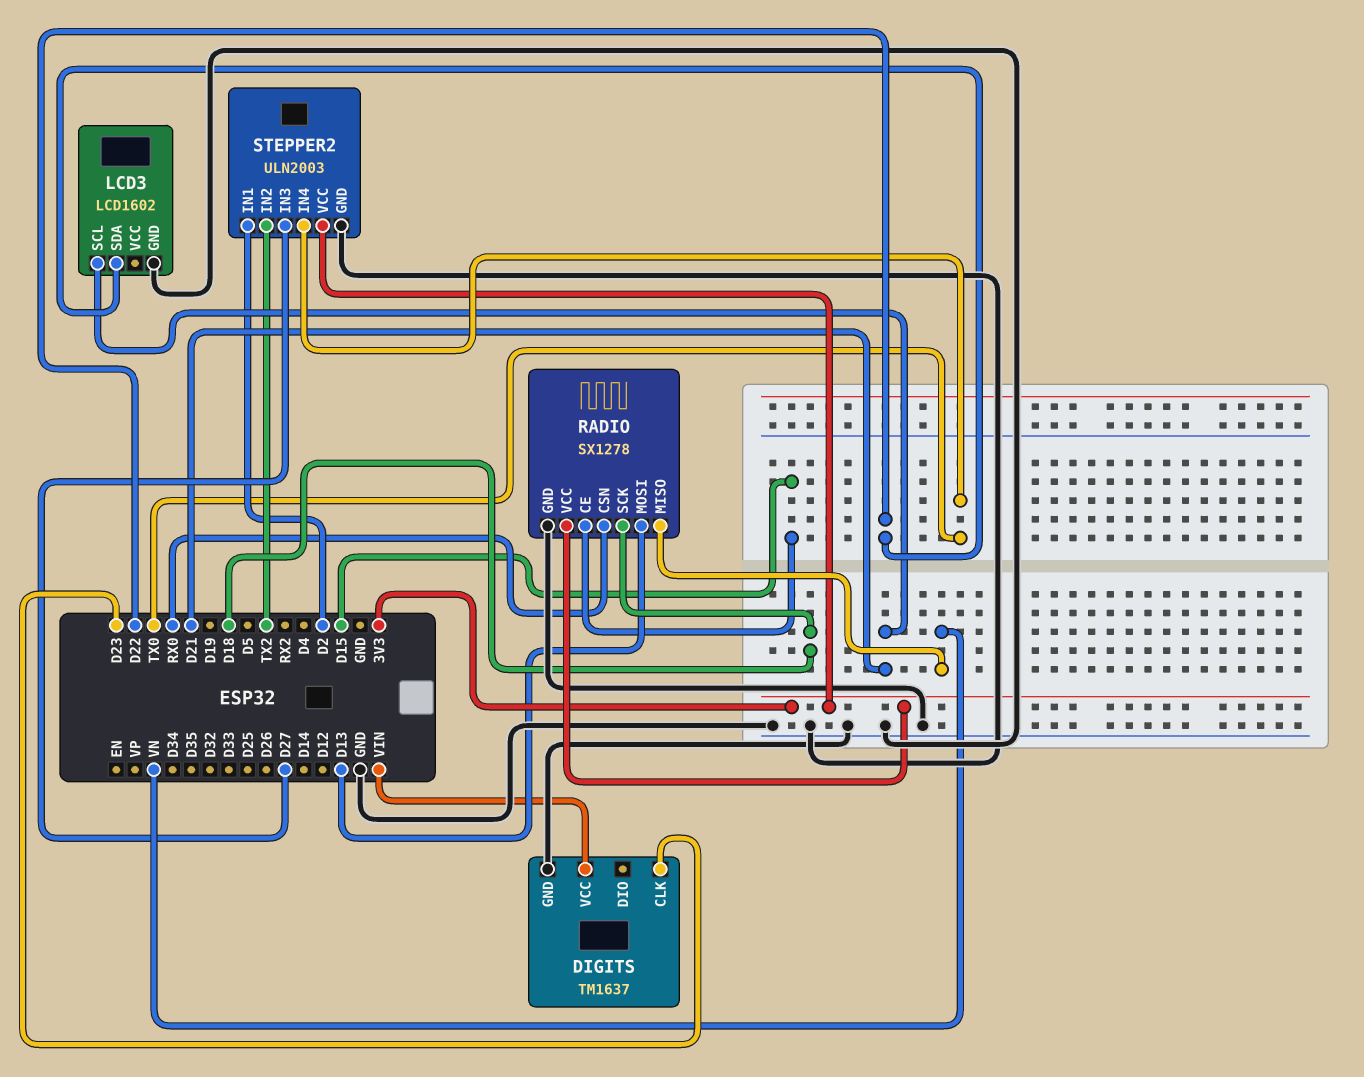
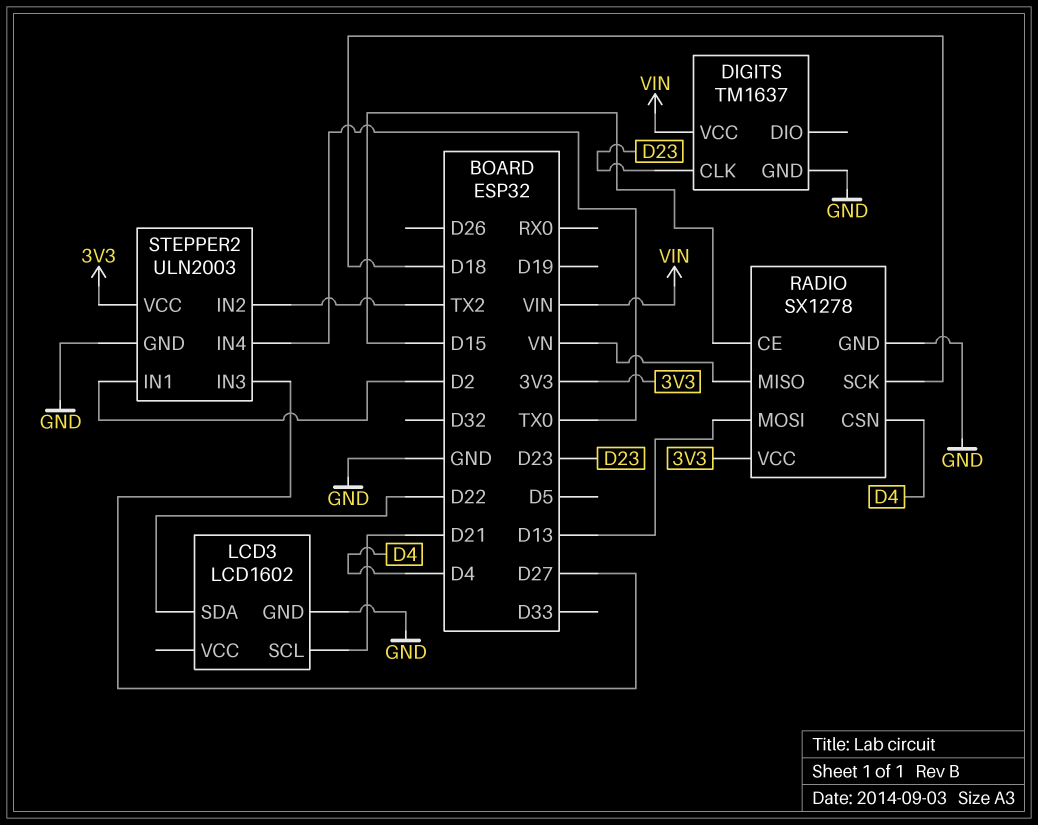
RADIO pin CSN: RX0 -> D4

